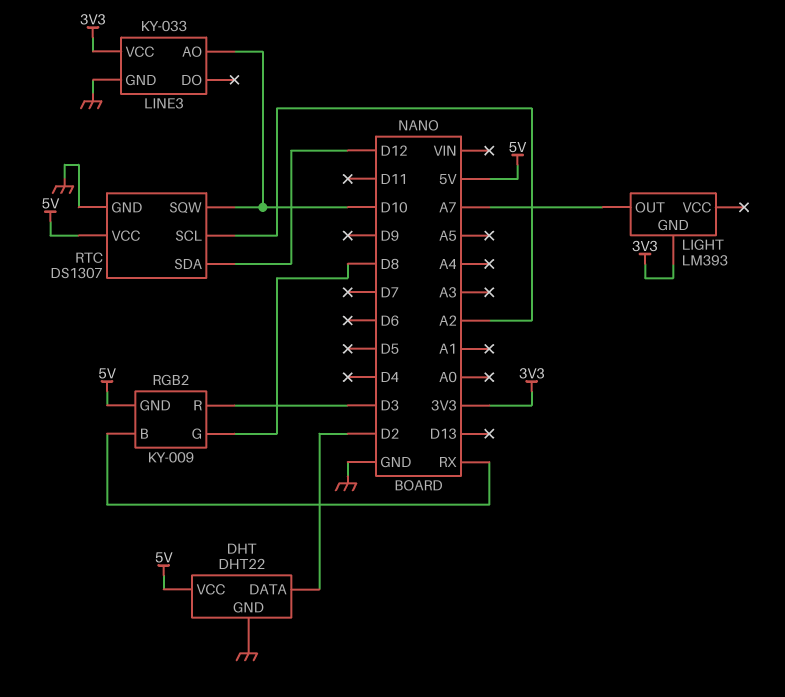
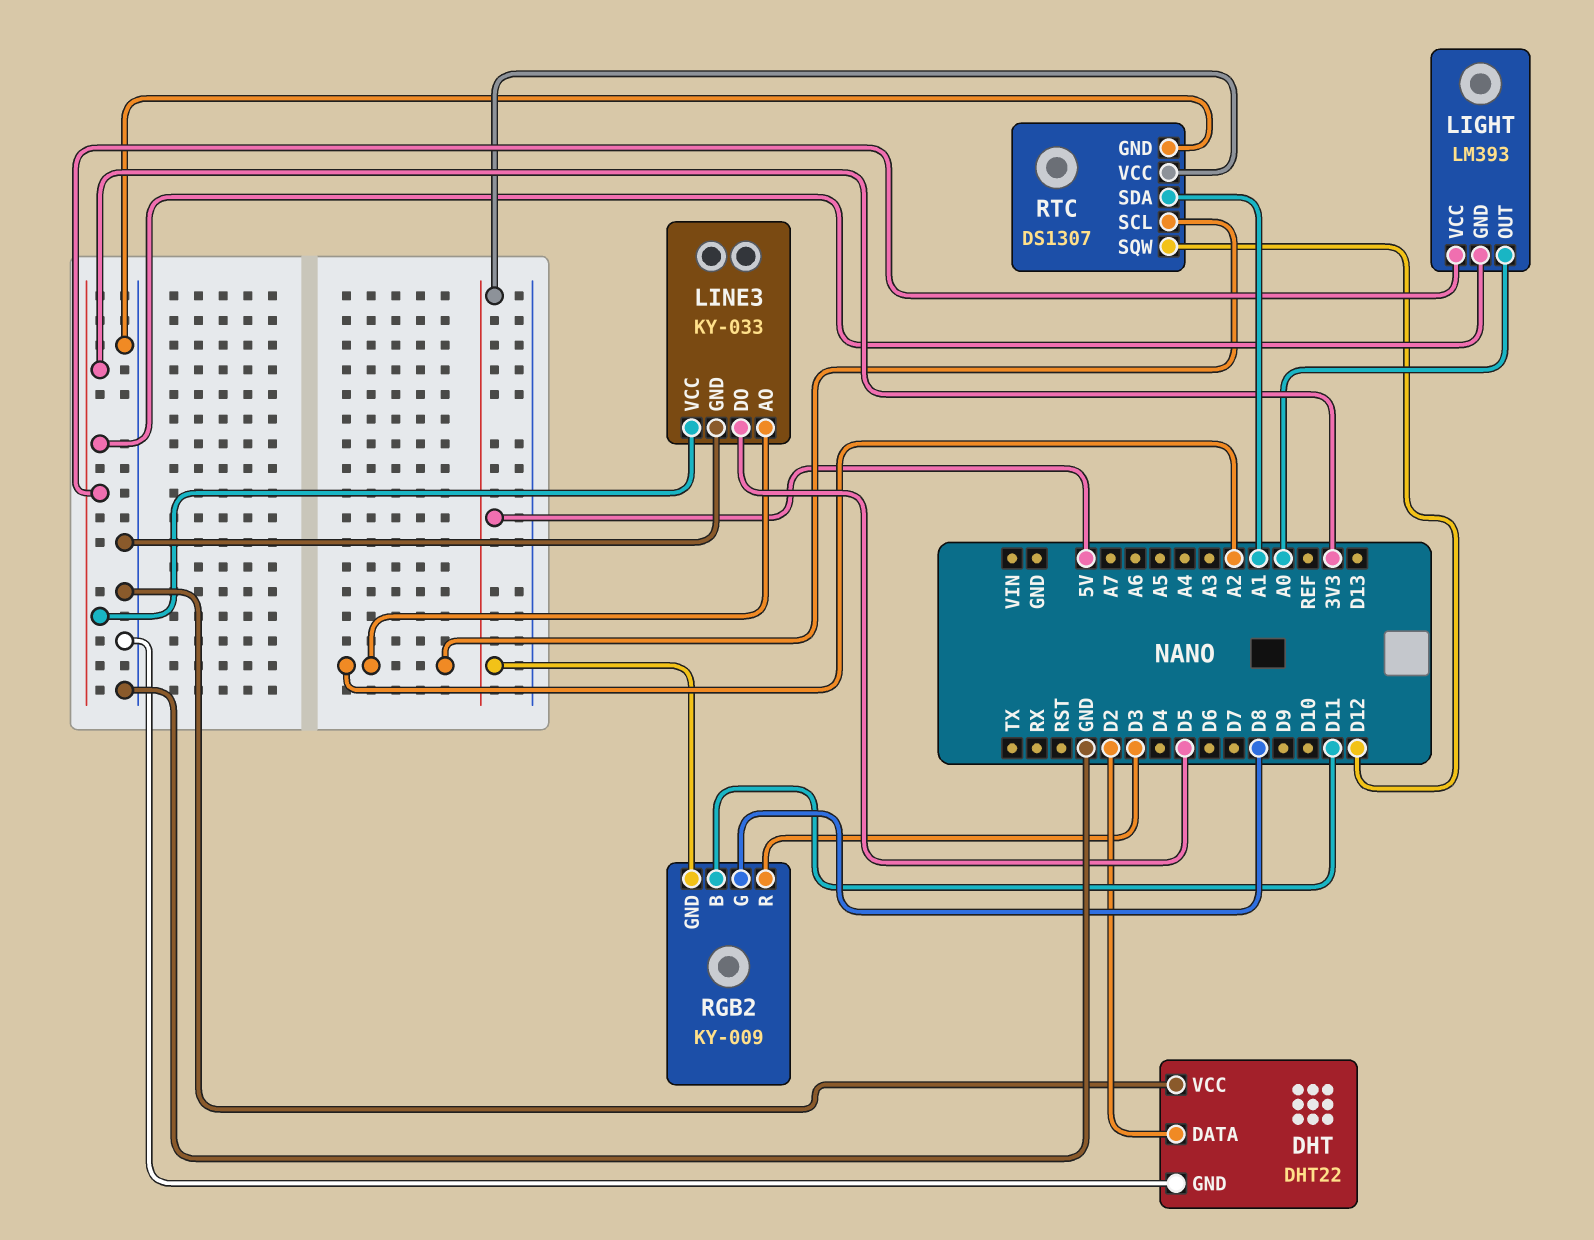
DHT pin VCC: 5V -> GND
LIGHT pin OUT: A7 -> A0
LIGHT pin VCC: none -> 3V3
LINE3 pin AO: D10 -> A2
LINE3 pin DO: none -> D5
RGB2 pin B: RX -> D11
RTC pin SDA: D12 -> A1
RTC pin SQW: D10 -> D12

